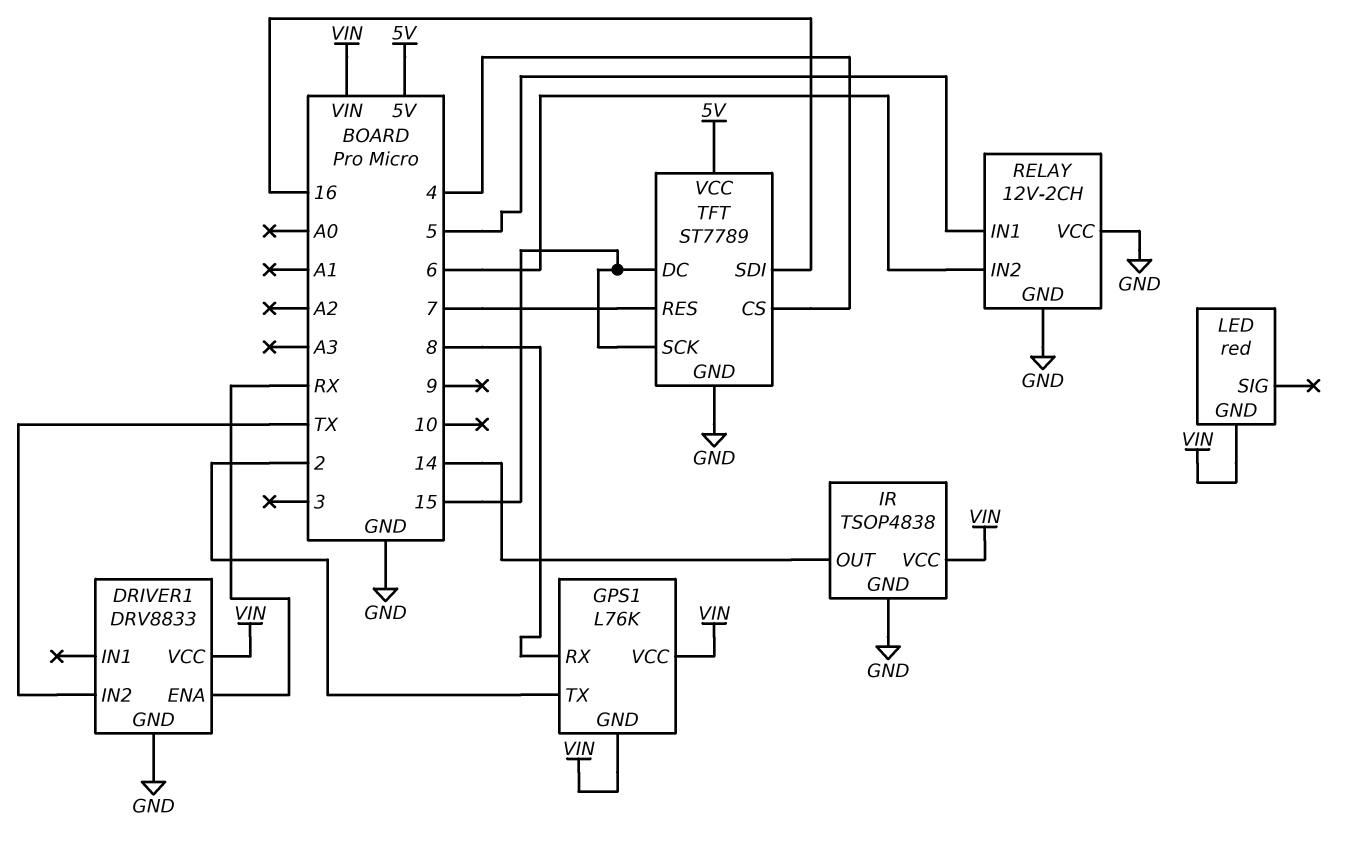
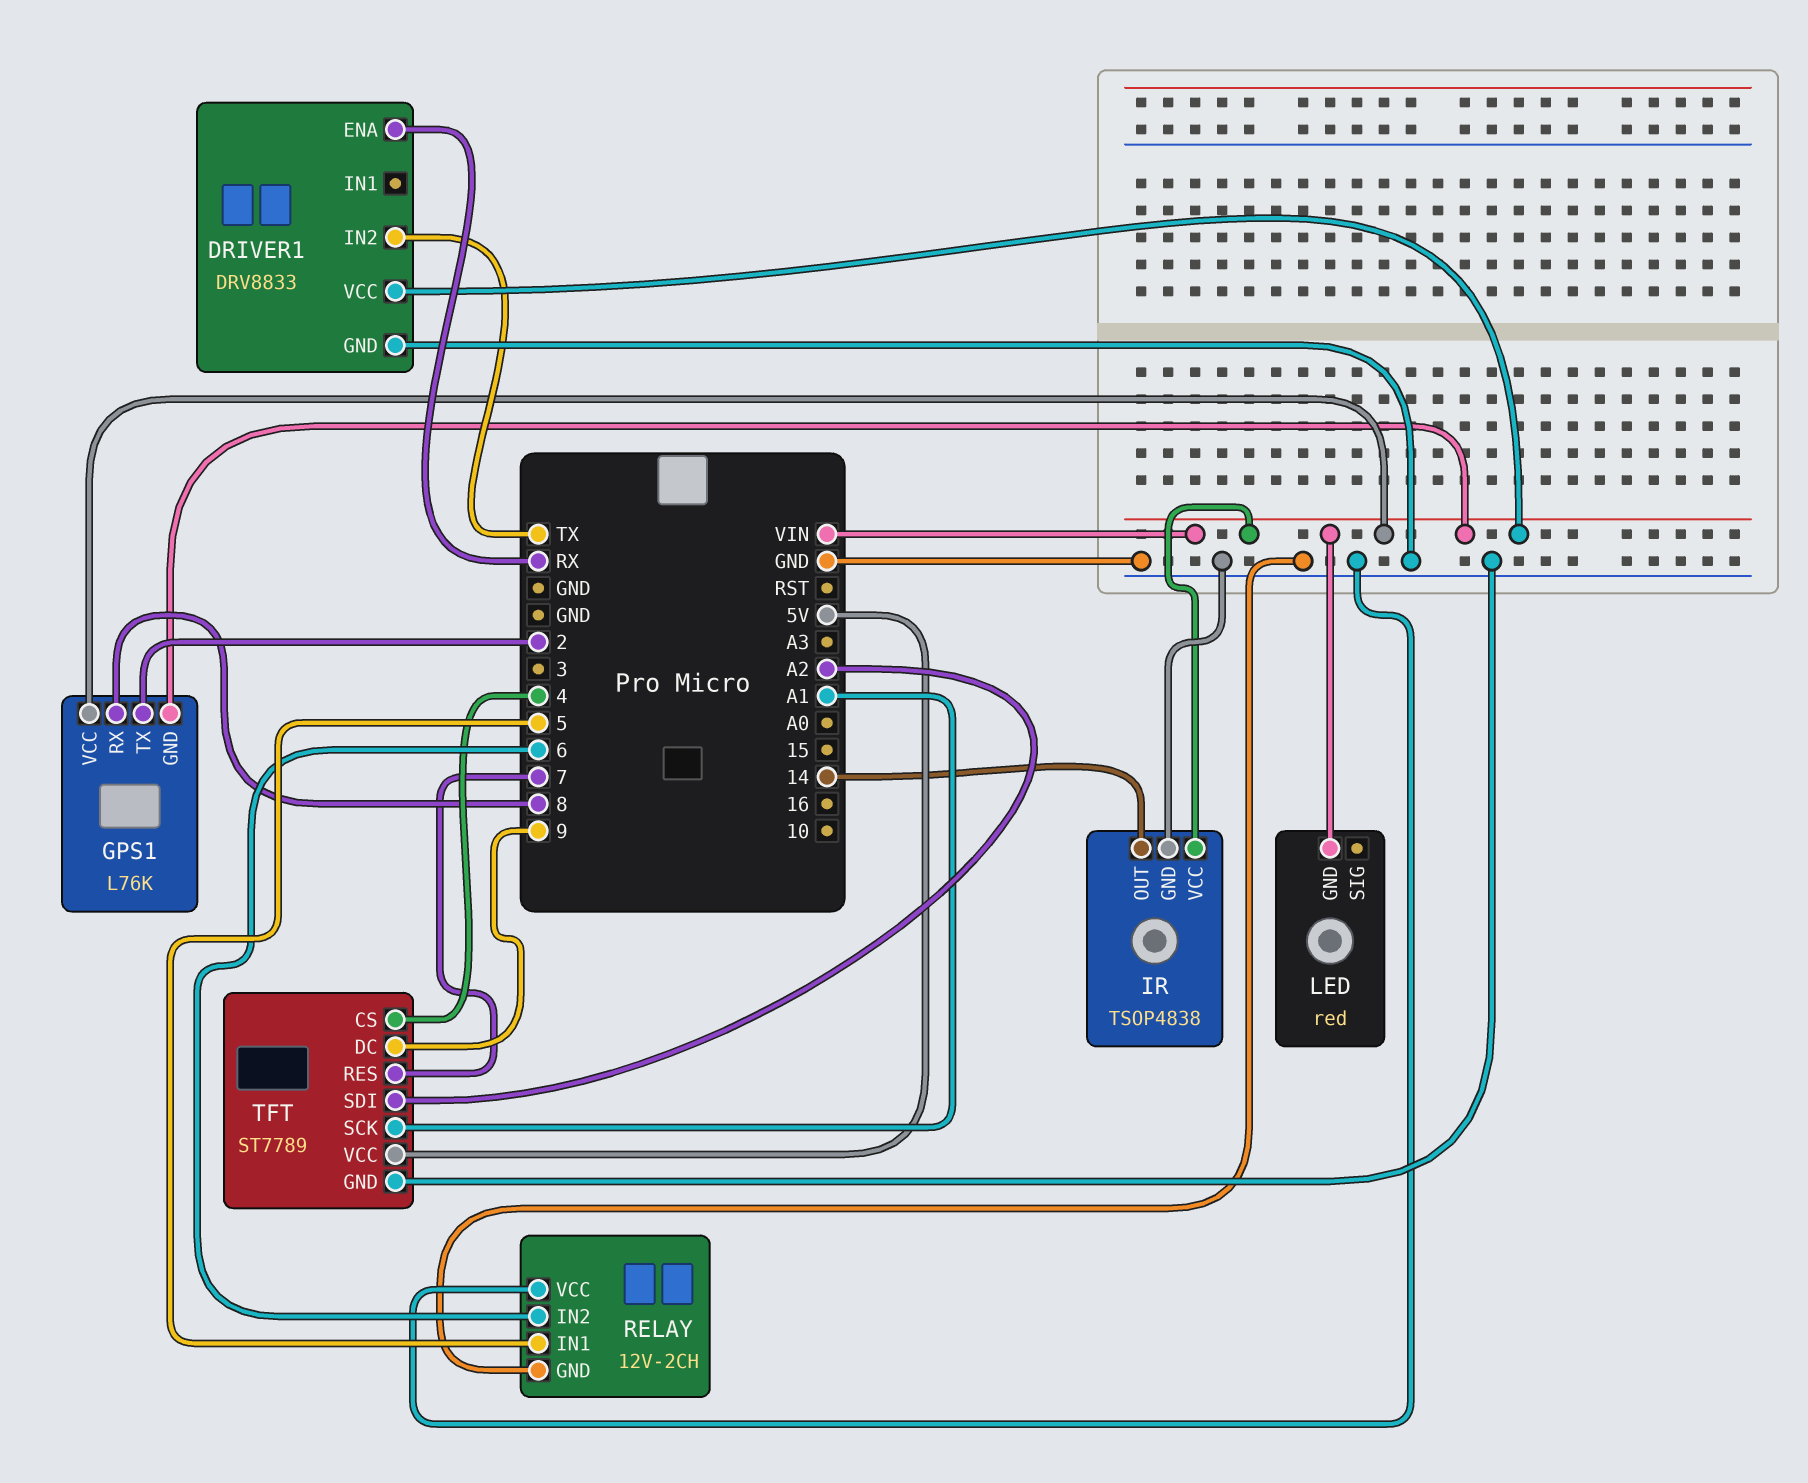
TFT pin DC: 15 -> 9
TFT pin SCK: 15 -> A1
TFT pin SDI: 16 -> A2

